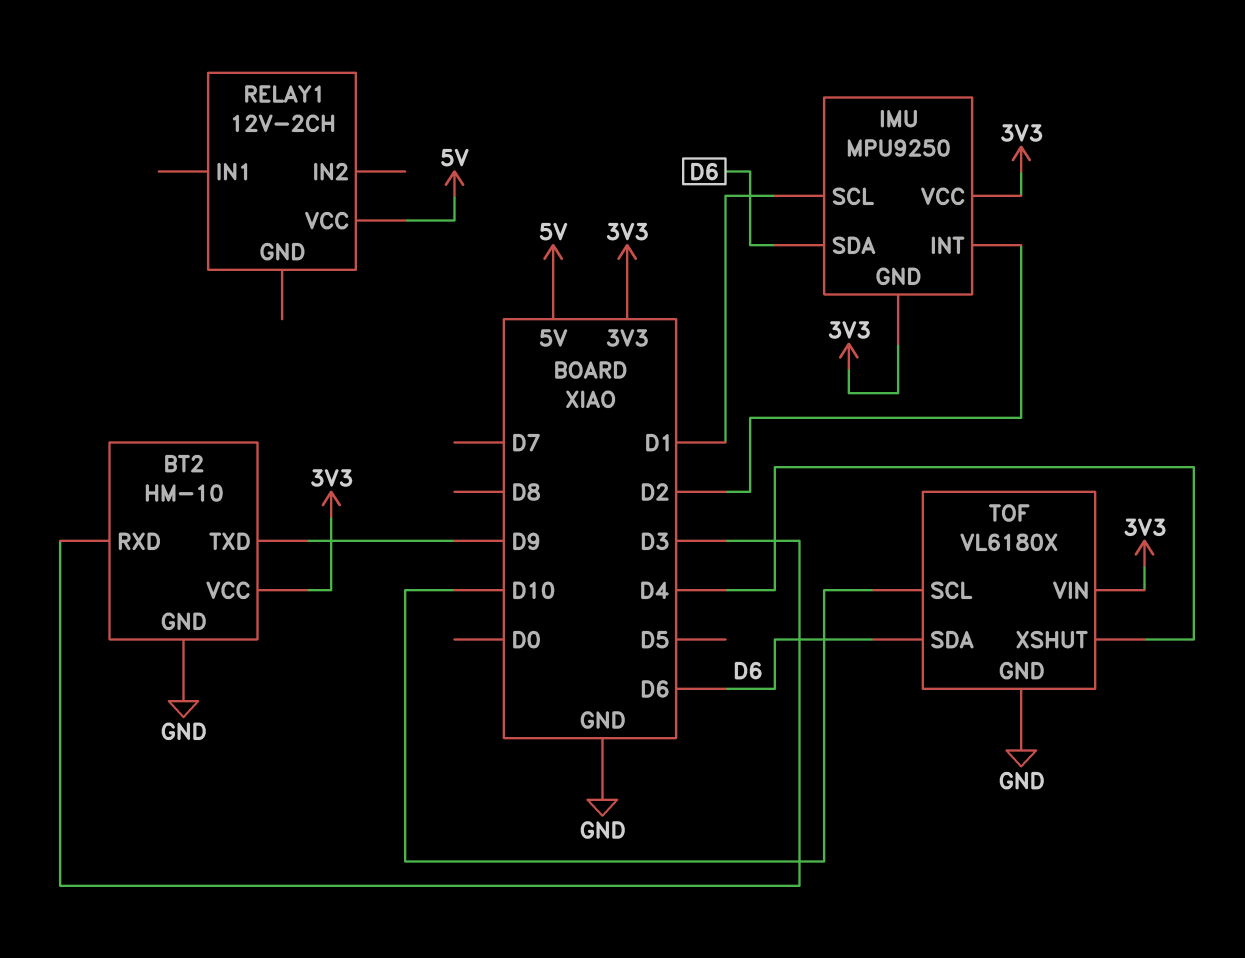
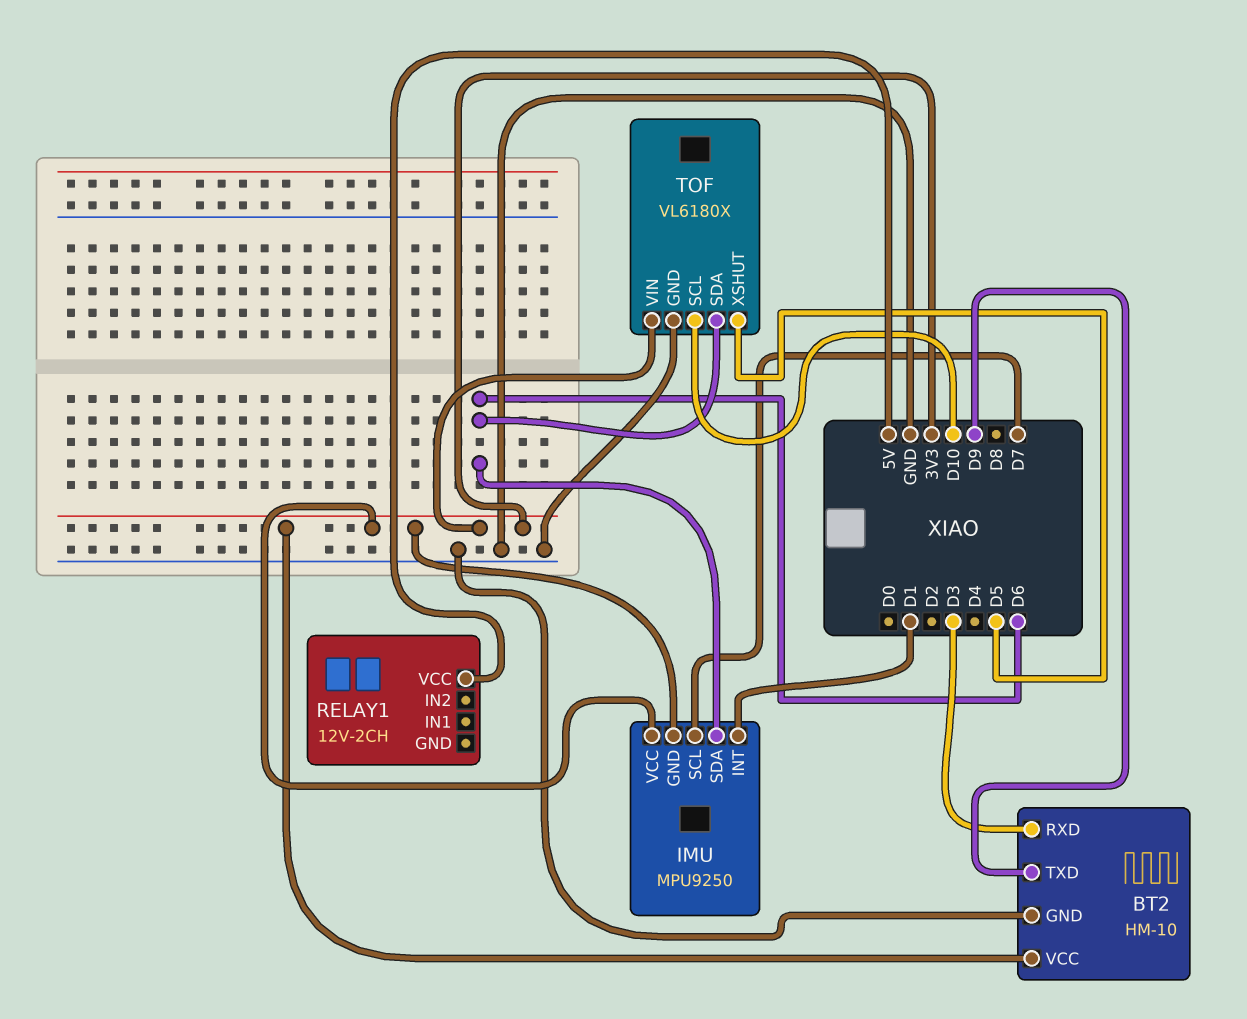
IMU pin INT: D2 -> D1
IMU pin SCL: D1 -> D7
TOF pin XSHUT: D4 -> D5

